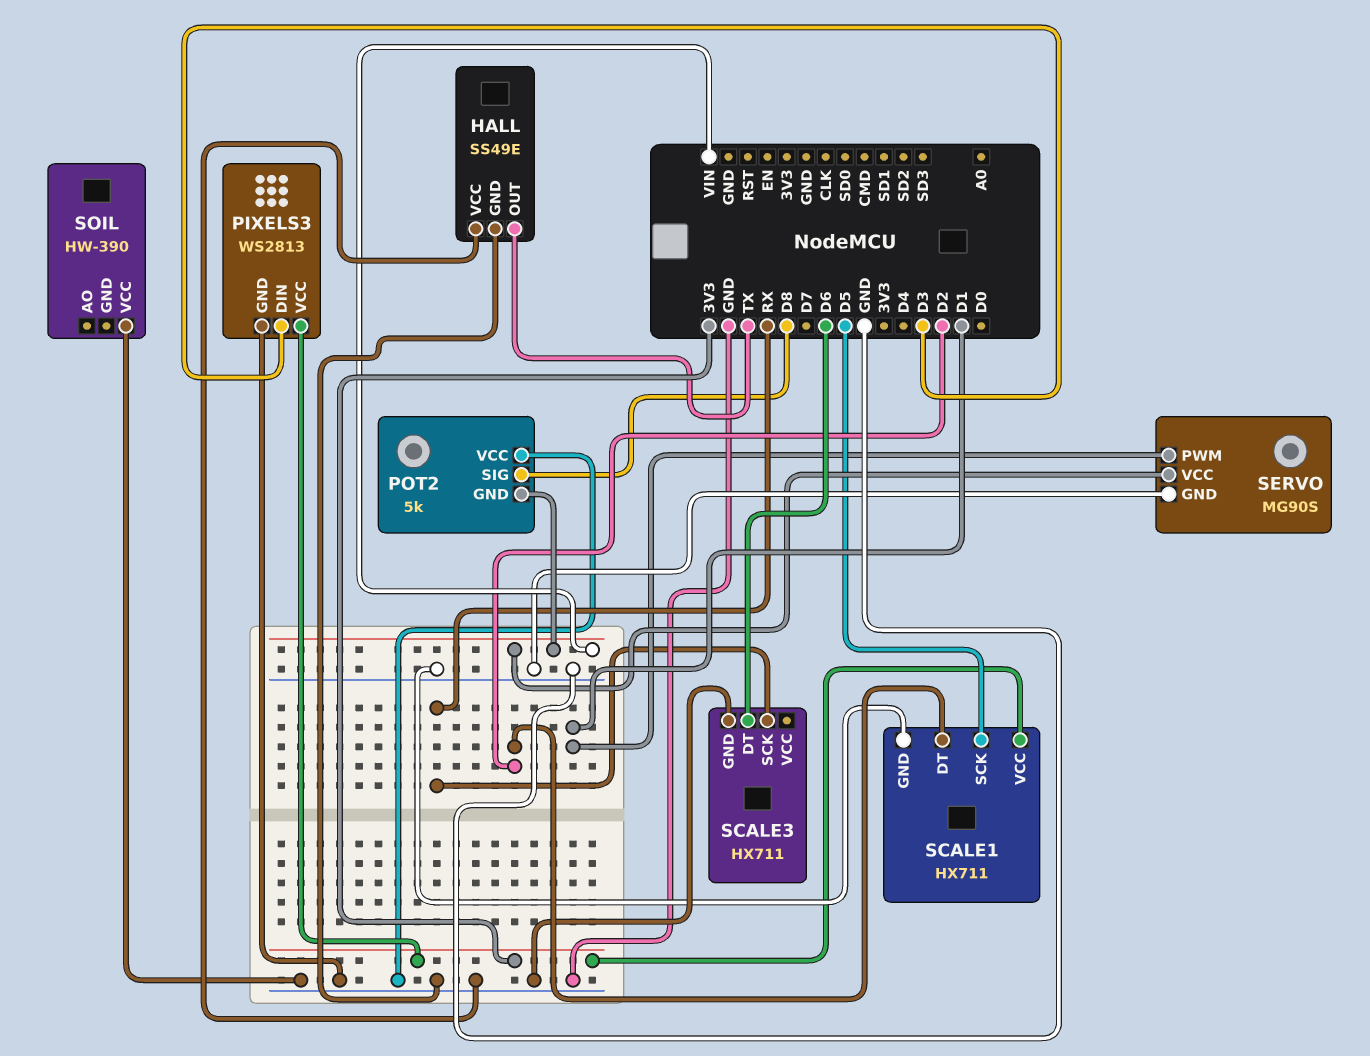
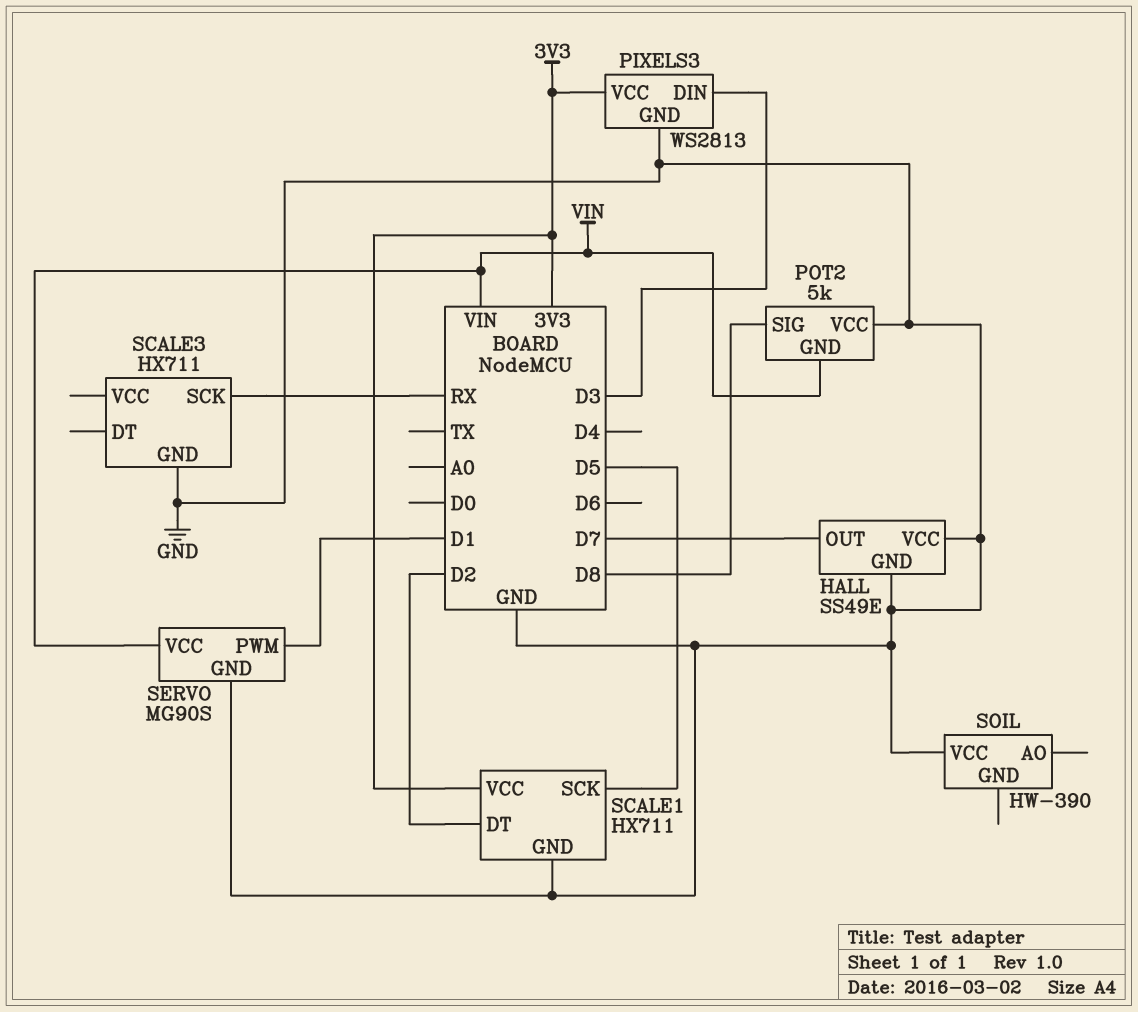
HALL pin OUT: TX -> D7
SCALE3 pin DT: D6 -> none

